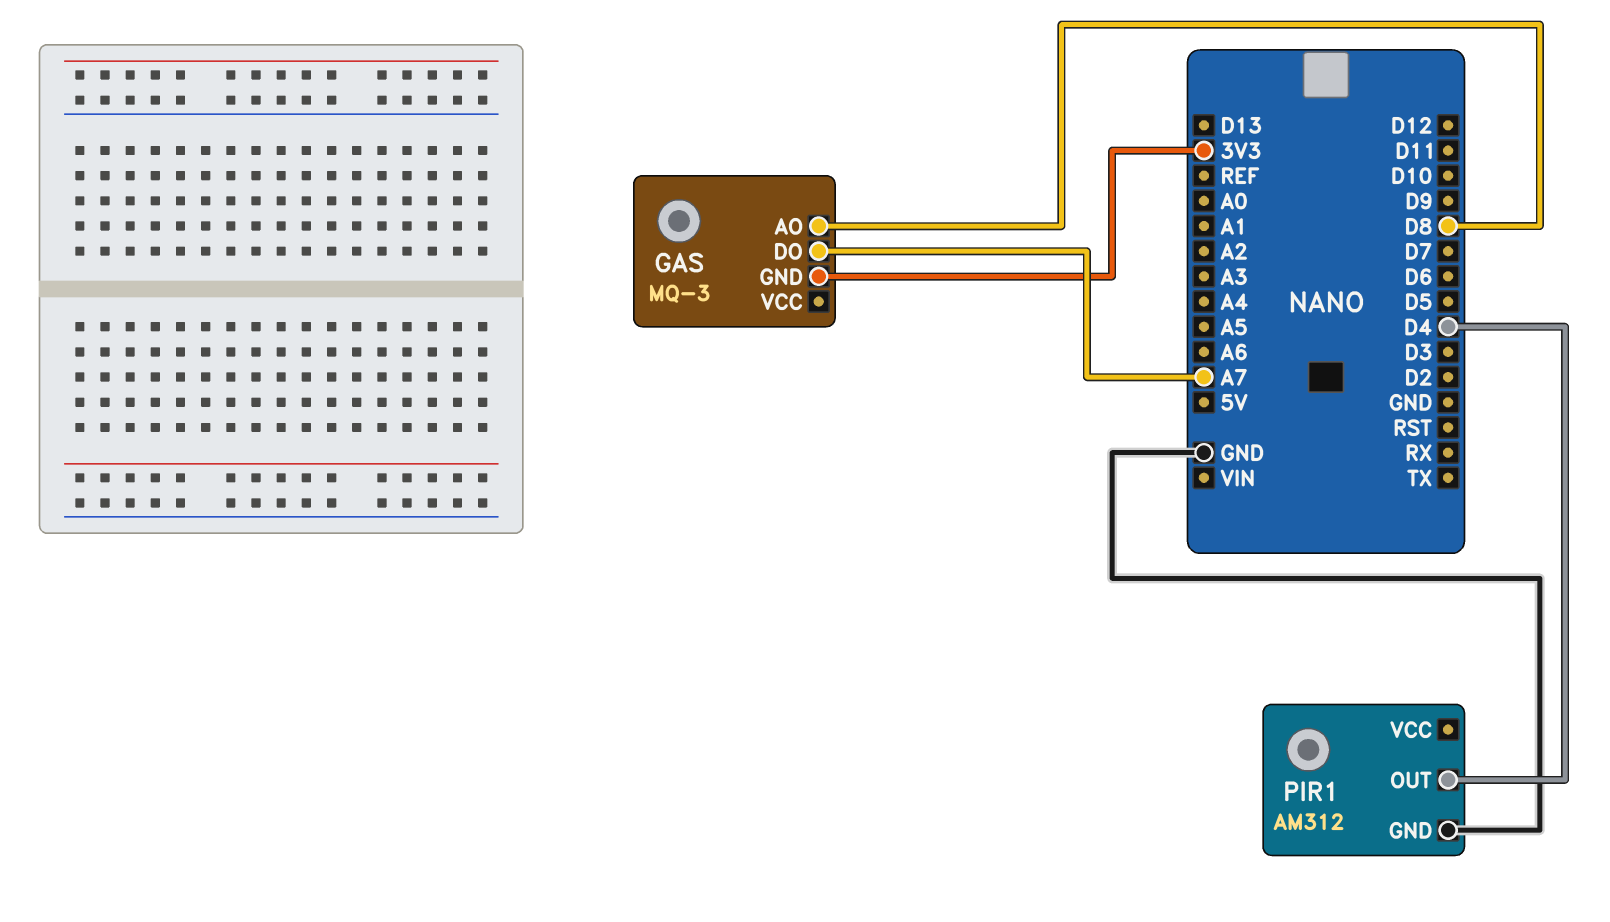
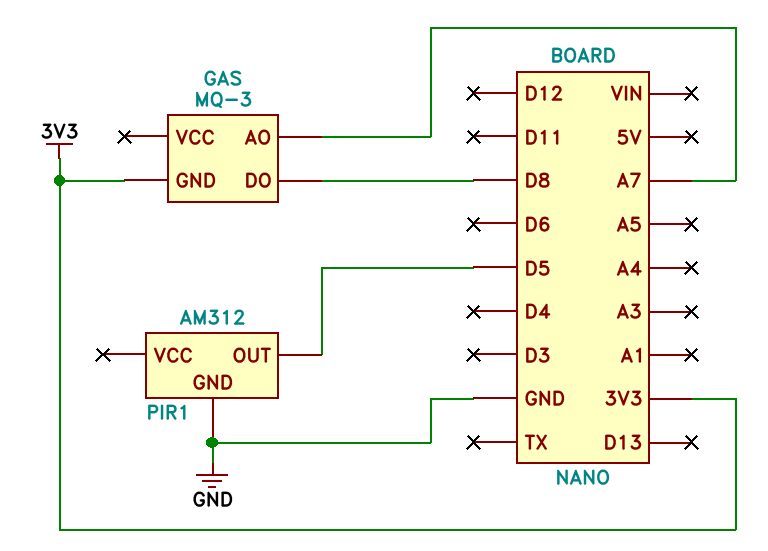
GAS pin AO: D8 -> A7
GAS pin DO: A7 -> D8
PIR1 pin OUT: D4 -> D5

